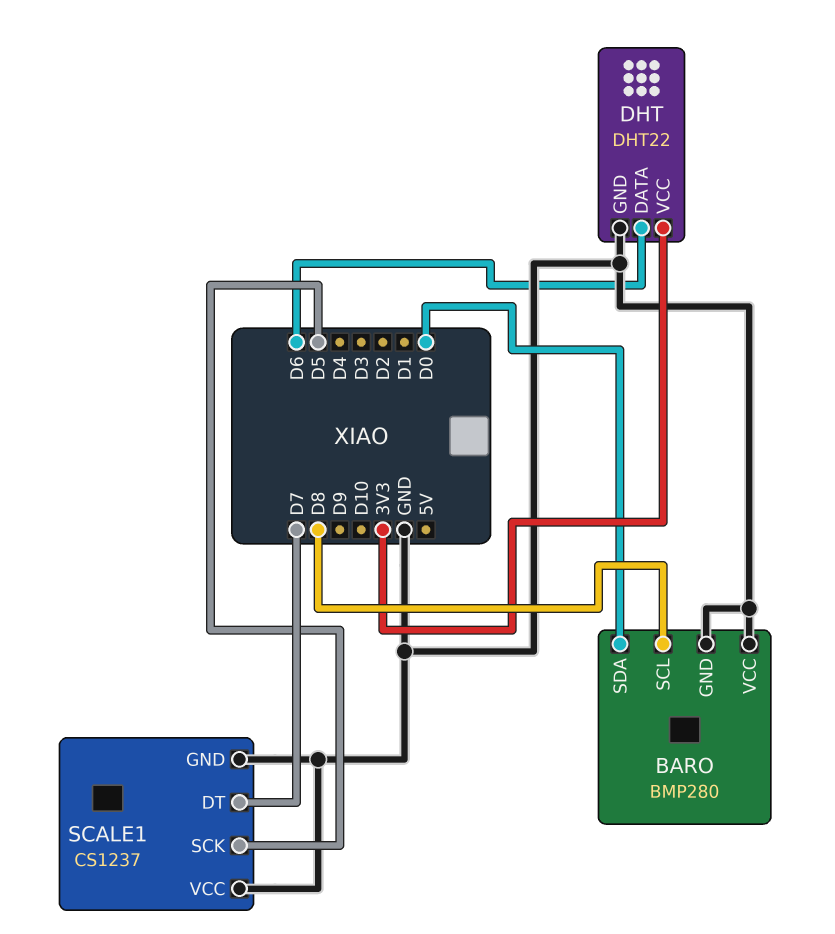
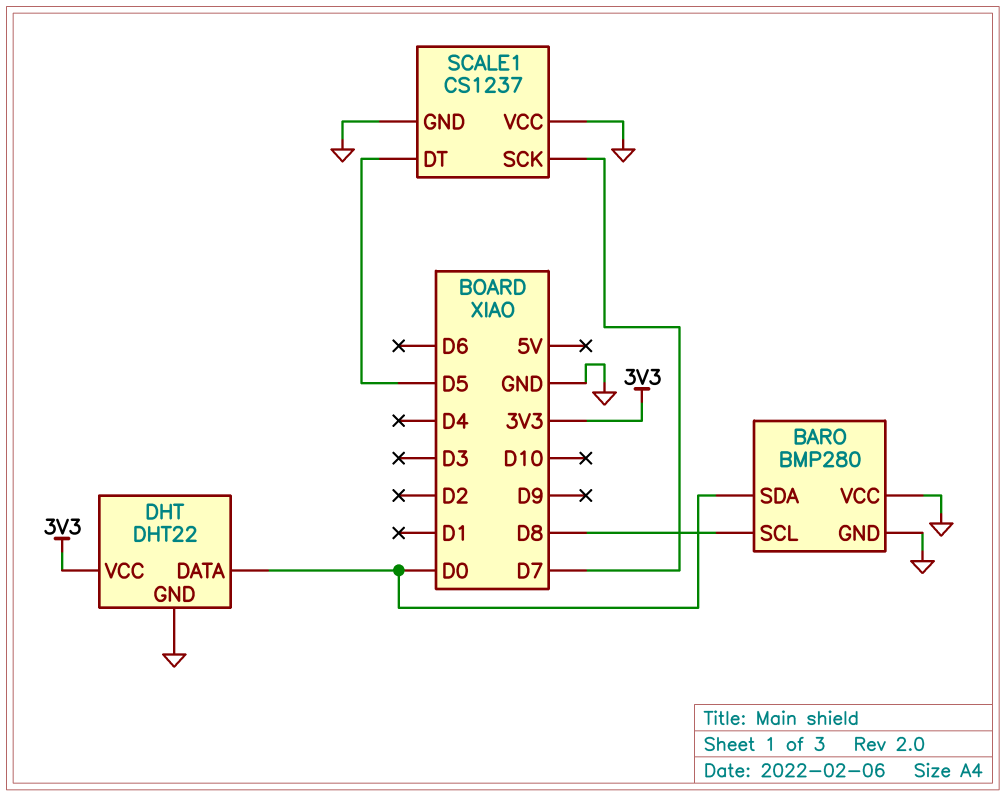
DHT pin DATA: D6 -> D0
SCALE1 pin DT: D7 -> D5
SCALE1 pin SCK: D5 -> D7

